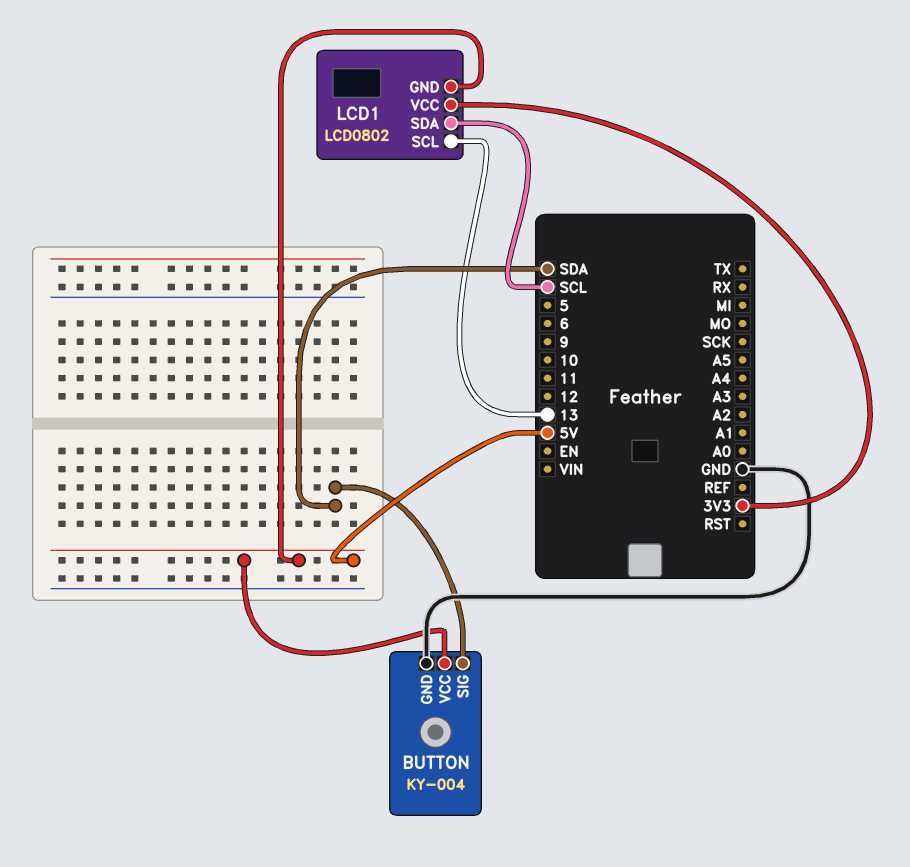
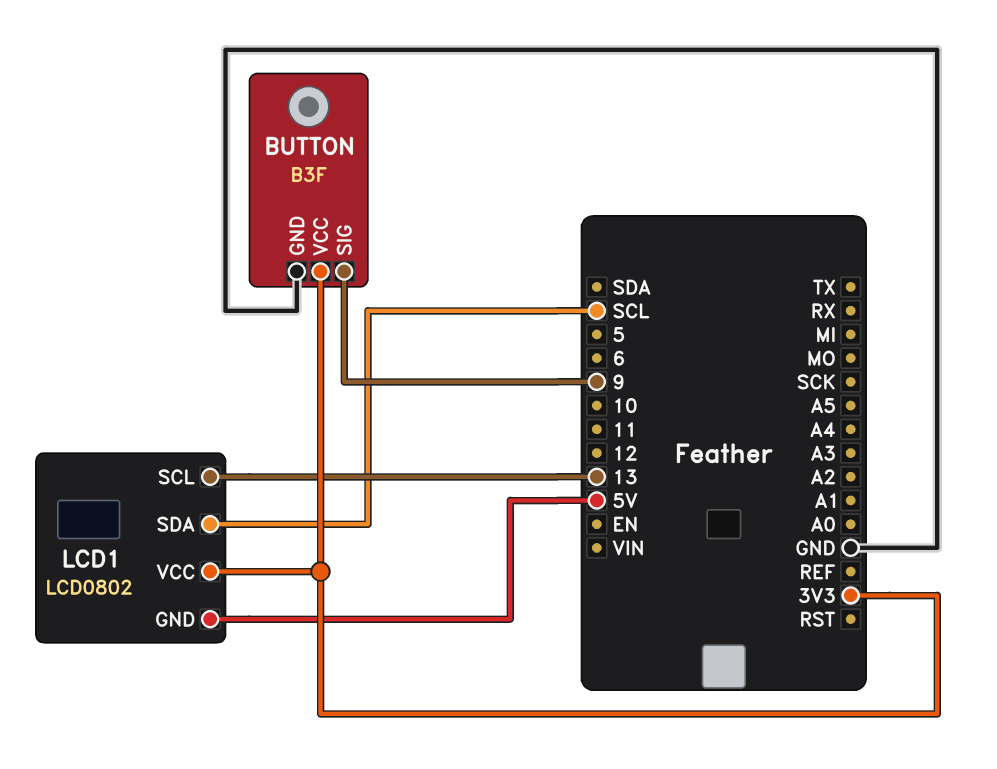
BUTTON: KY-004 -> B3F
BUTTON pin SIG: SDA -> 9
BUTTON pin VCC: 5V -> 3V3

